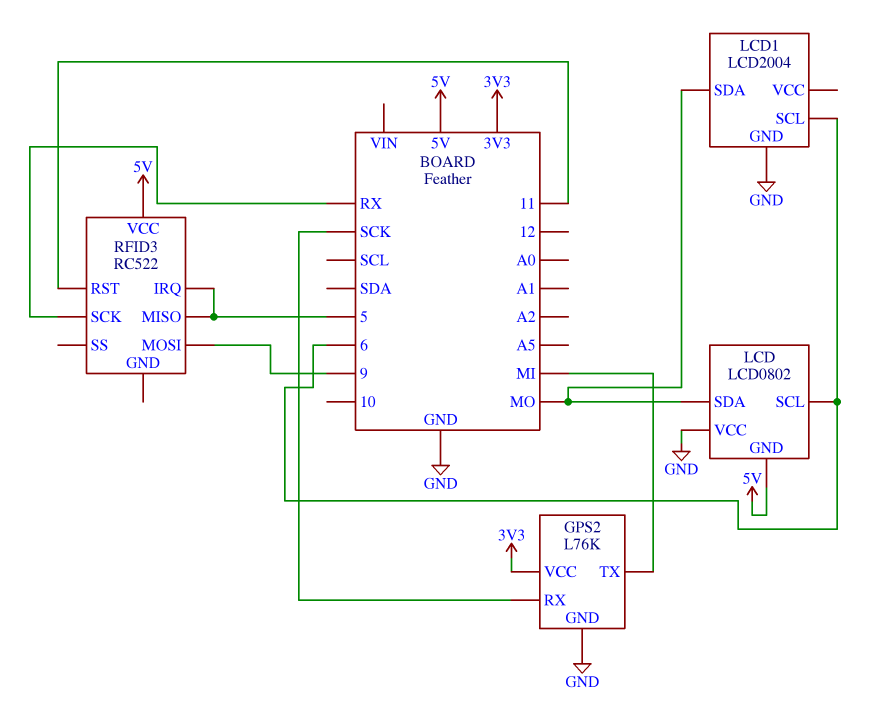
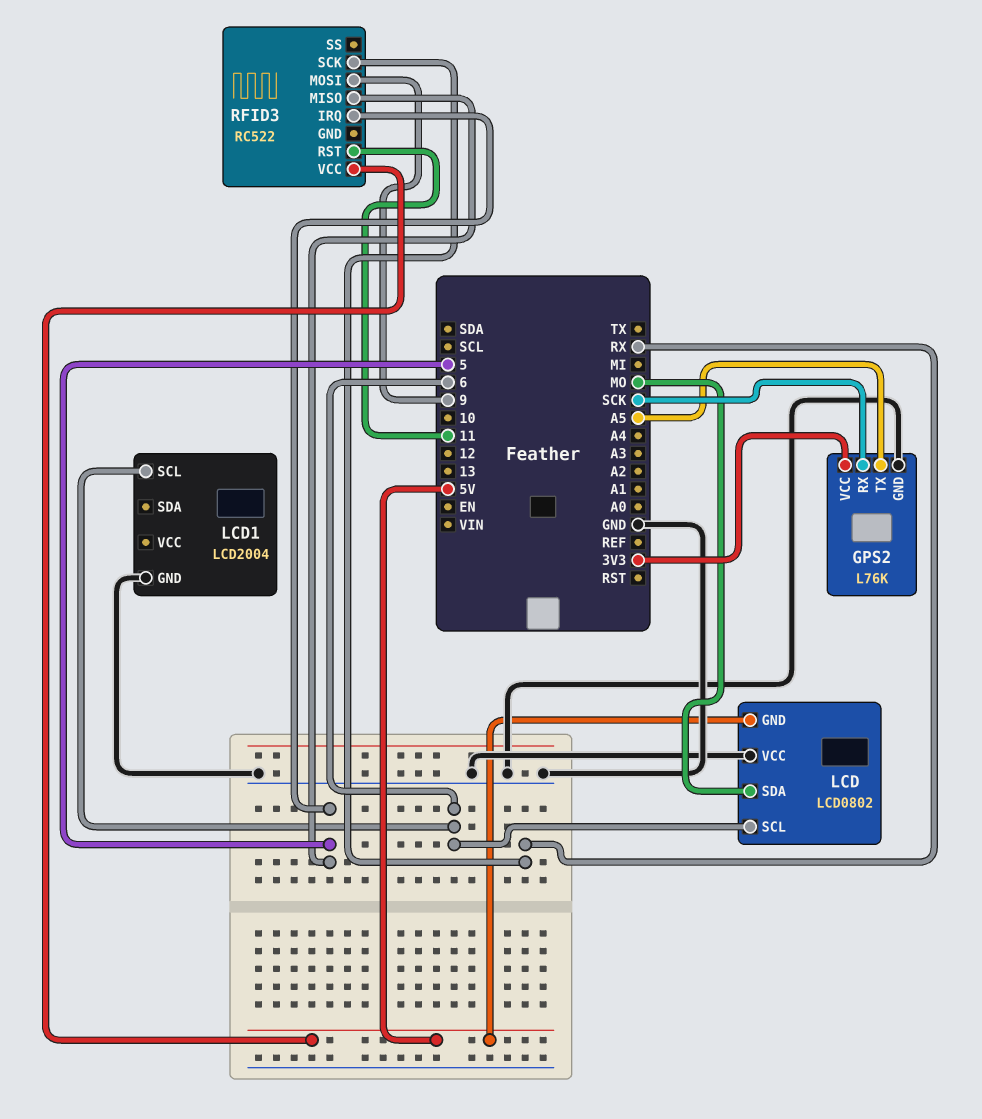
GPS2 pin TX: MI -> A5
LCD1 pin SDA: MO -> none

